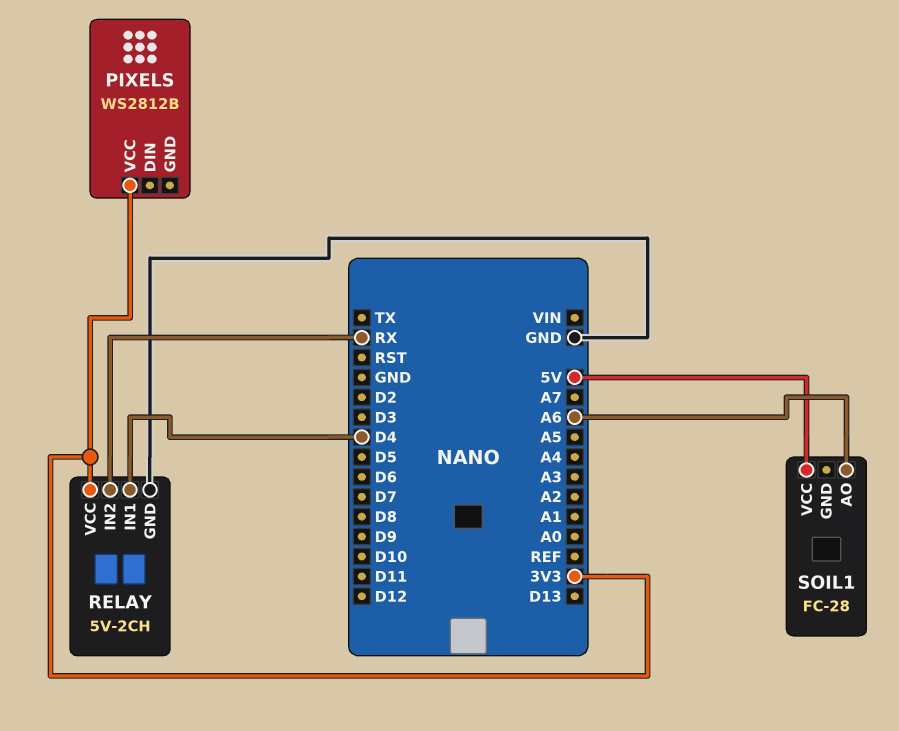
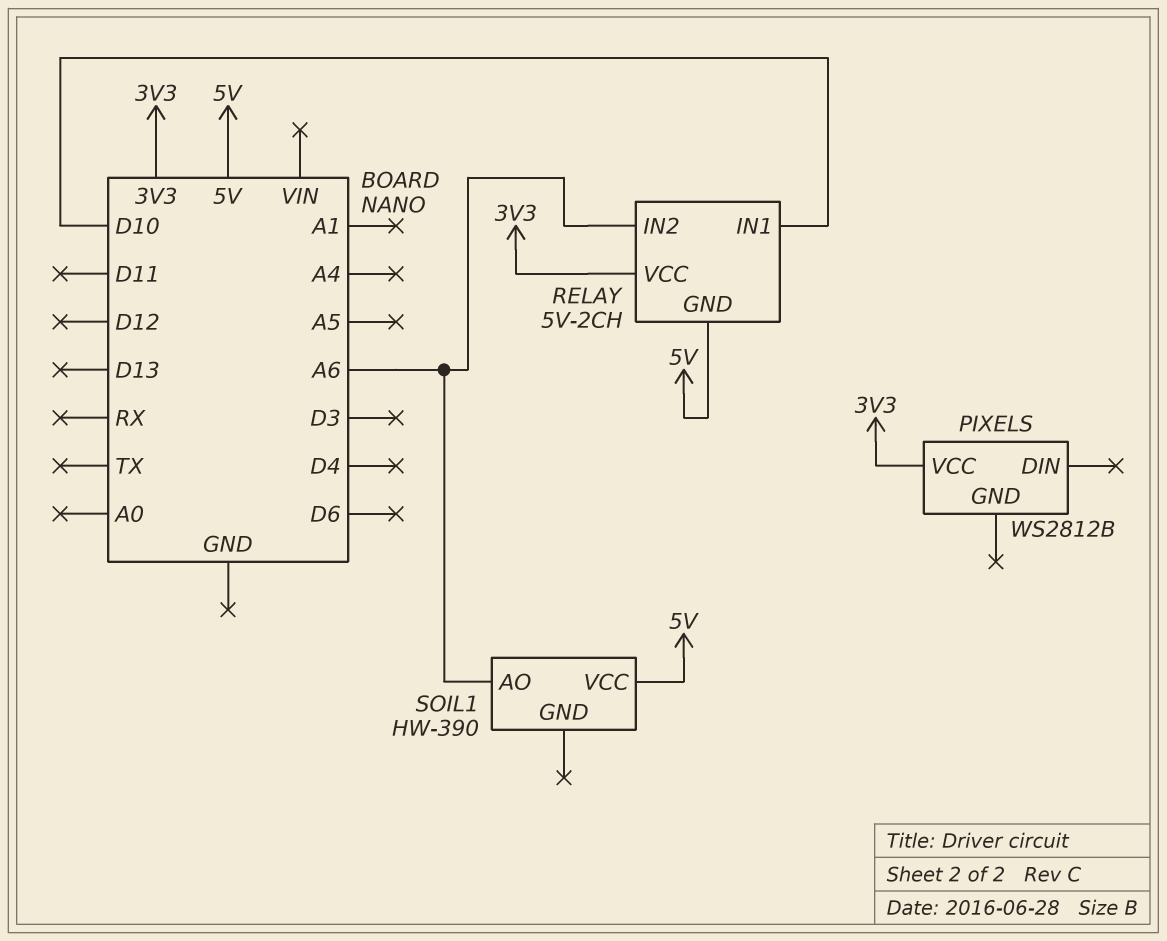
RELAY pin GND: GND -> 5V
RELAY pin IN1: D4 -> D10
RELAY pin IN2: RX -> A6
SOIL1: FC-28 -> HW-390

